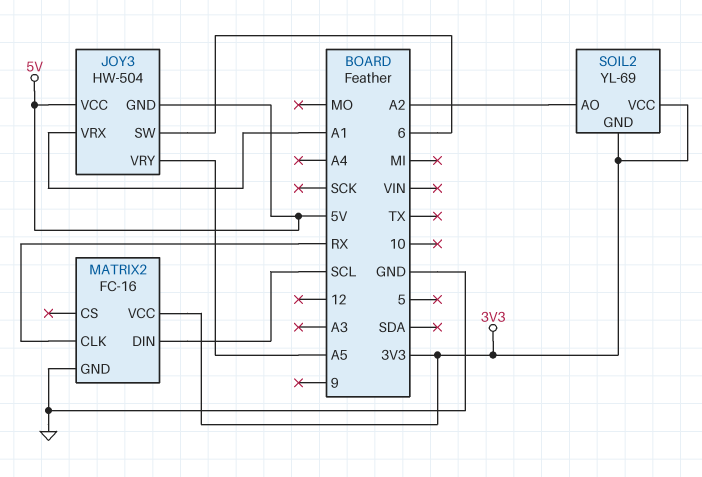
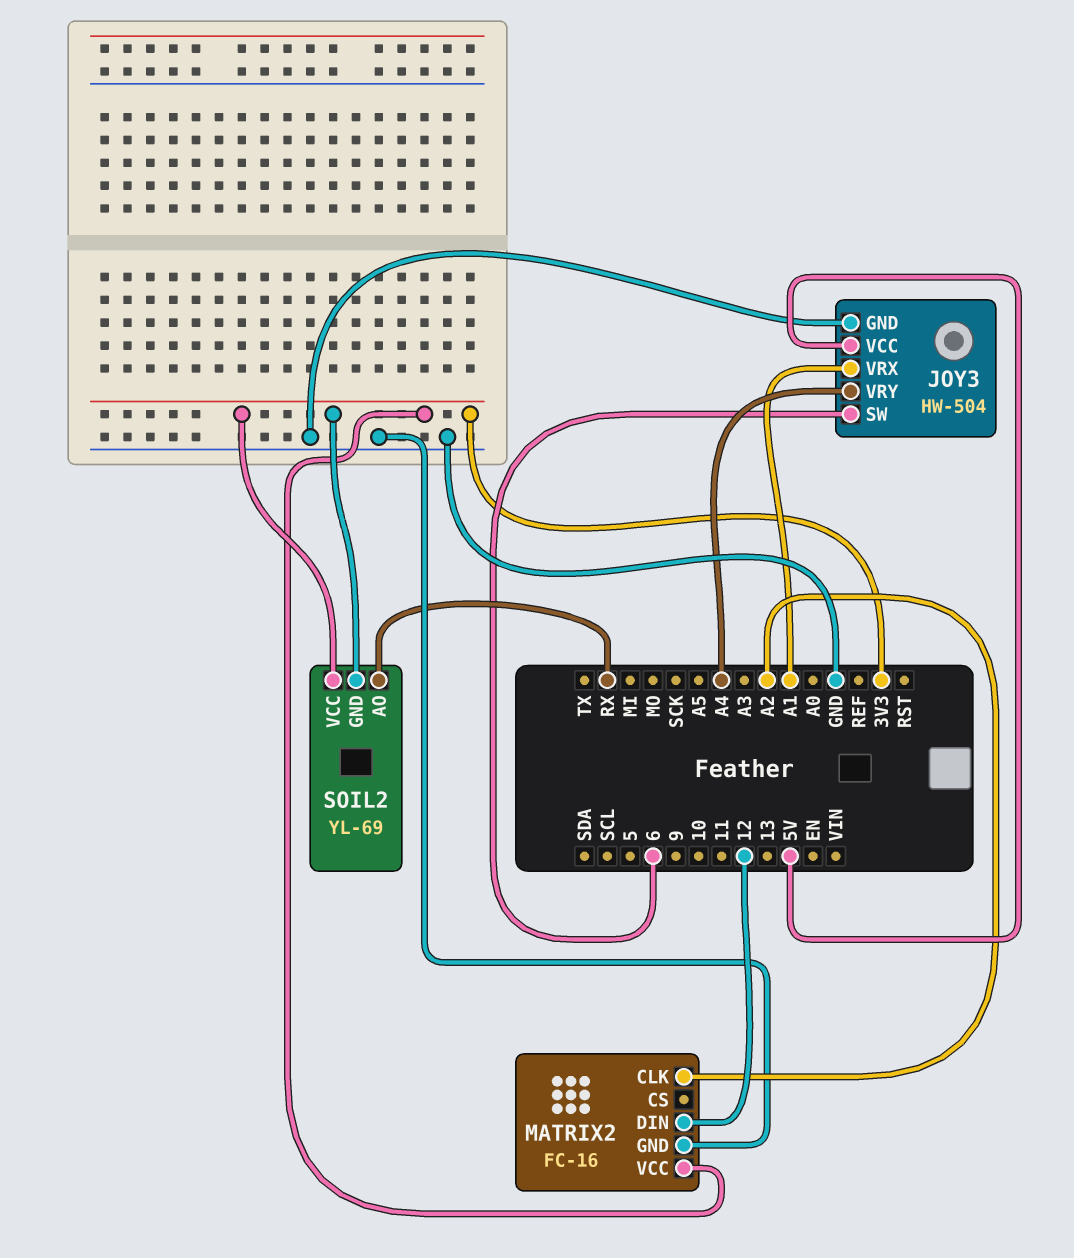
JOY3 pin GND: 5V -> GND
JOY3 pin VRY: A5 -> A4
MATRIX2 pin CLK: RX -> A2
MATRIX2 pin DIN: SCL -> 12
SOIL2 pin AO: A2 -> RX

